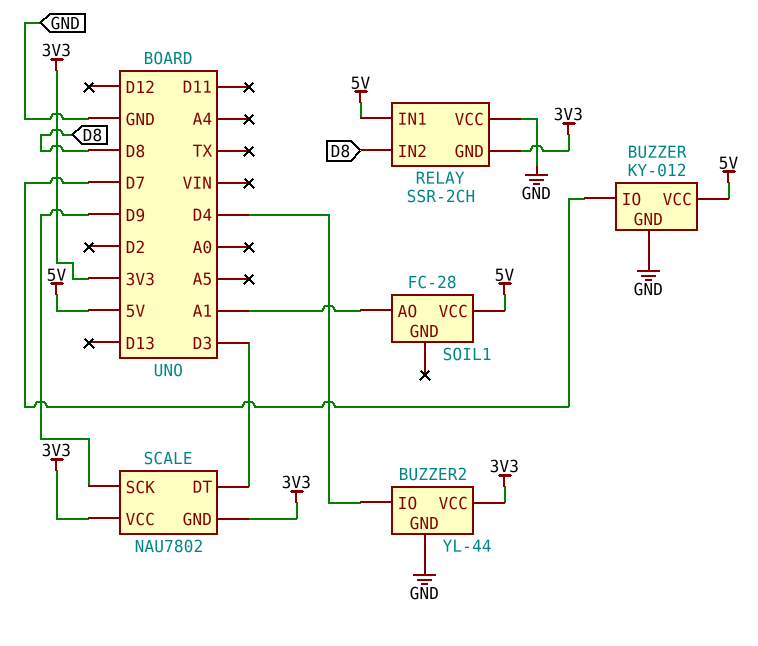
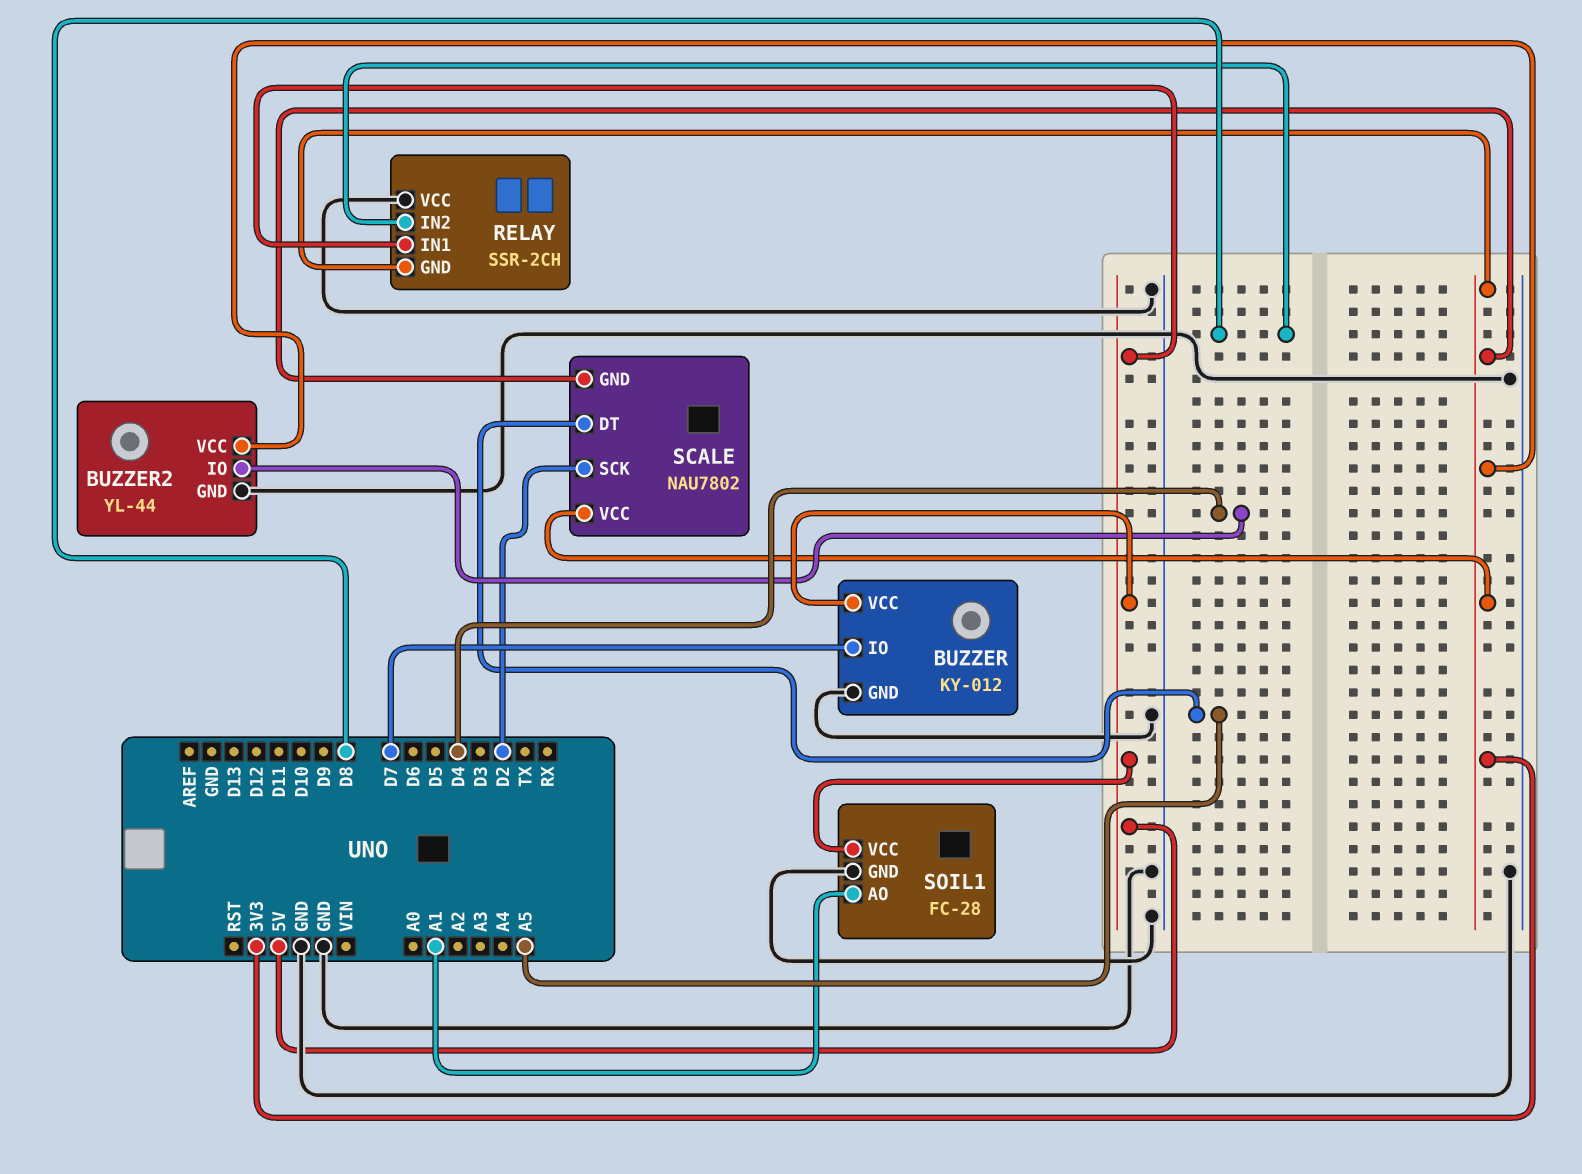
SCALE pin DT: D3 -> A5
SCALE pin SCK: D9 -> D2
SOIL1 pin GND: none -> GND

